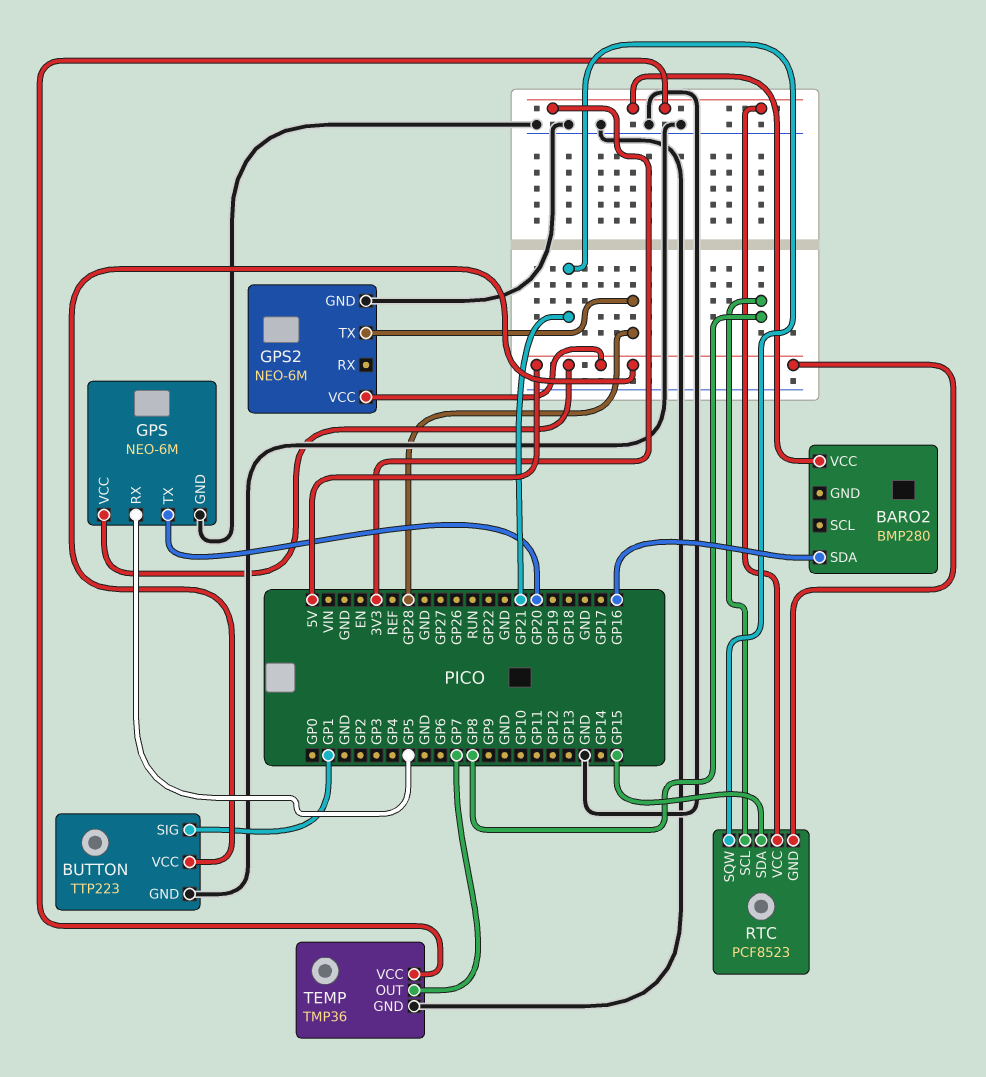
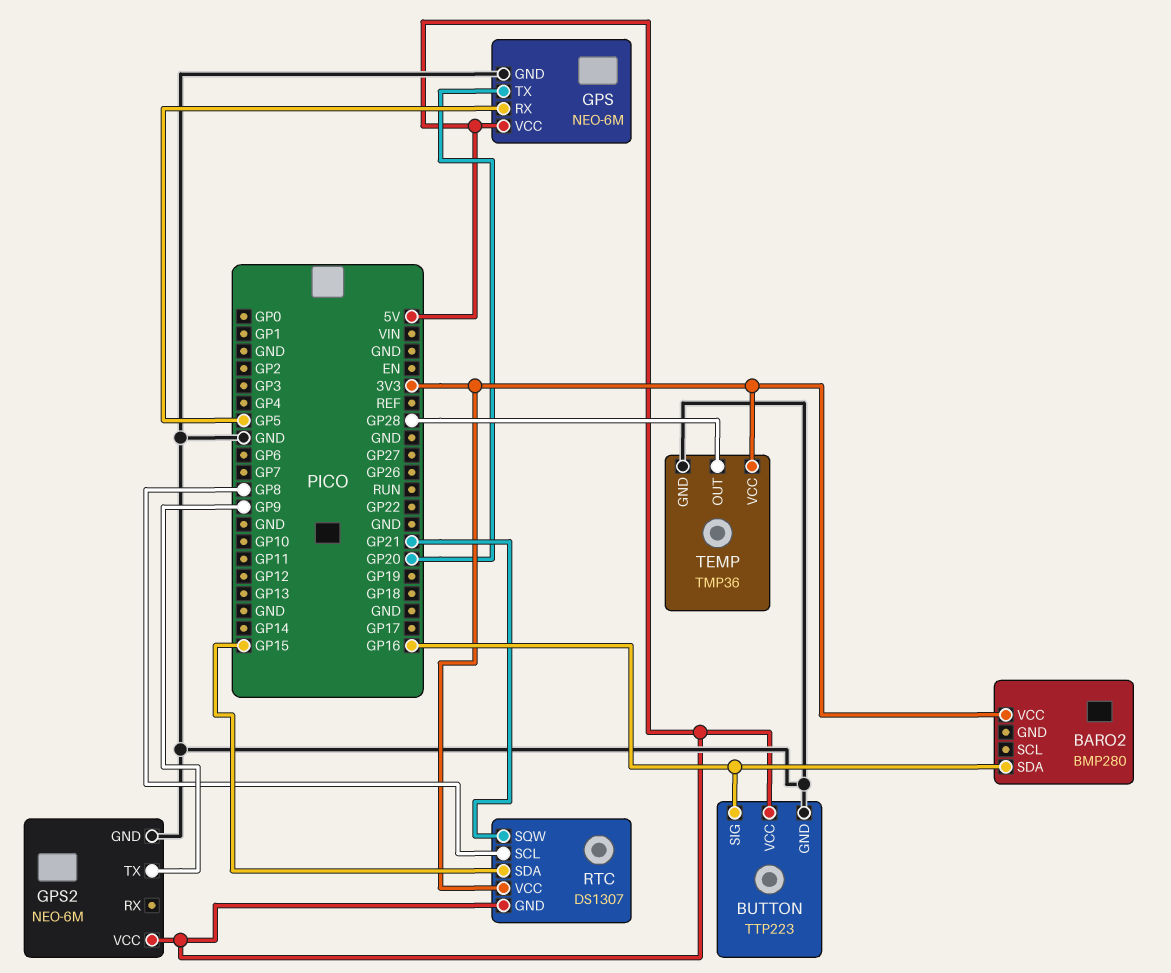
BUTTON pin SIG: GP1 -> GP16
GPS2 pin TX: GP28 -> GP9
RTC: PCF8523 -> DS1307
TEMP pin OUT: GP7 -> GP28

